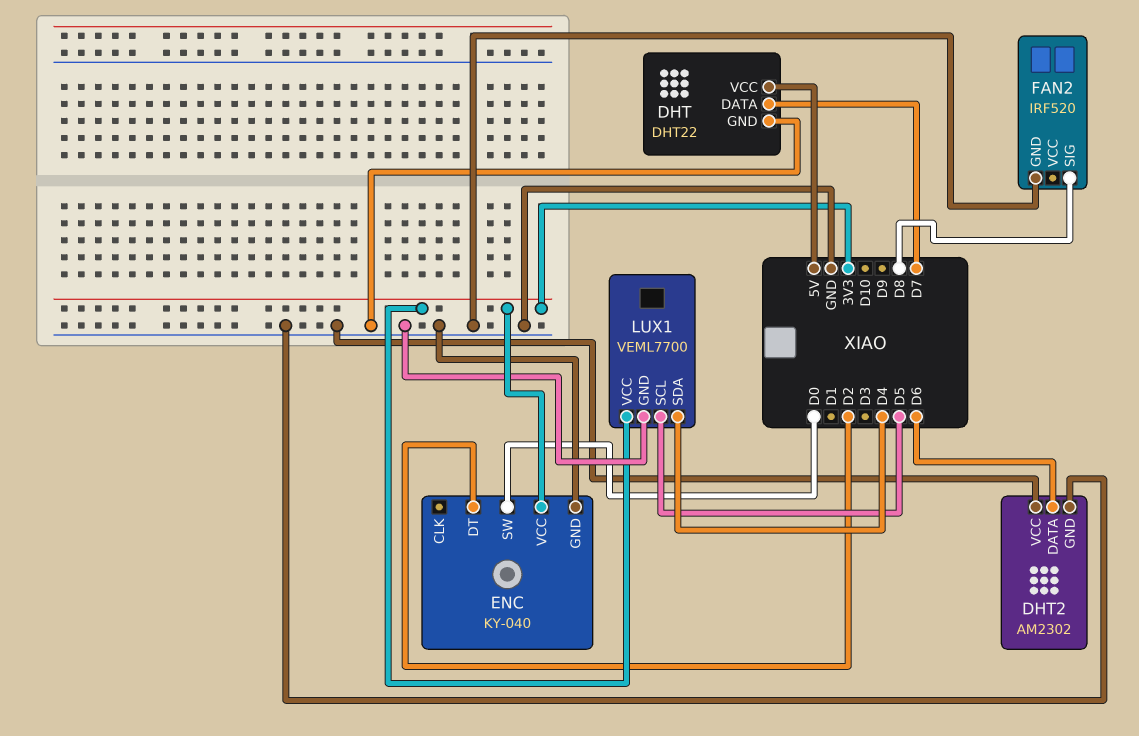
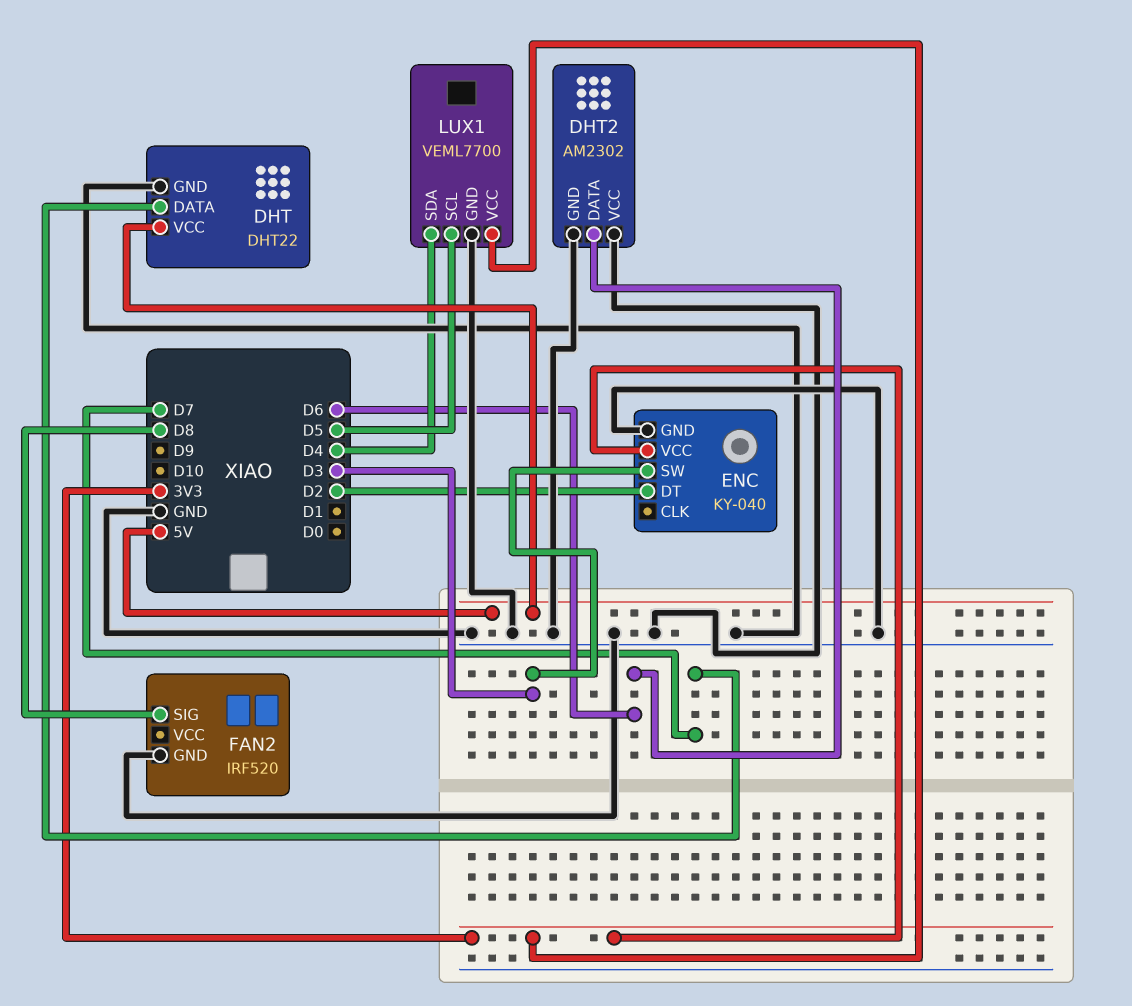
ENC pin SW: D0 -> D3

